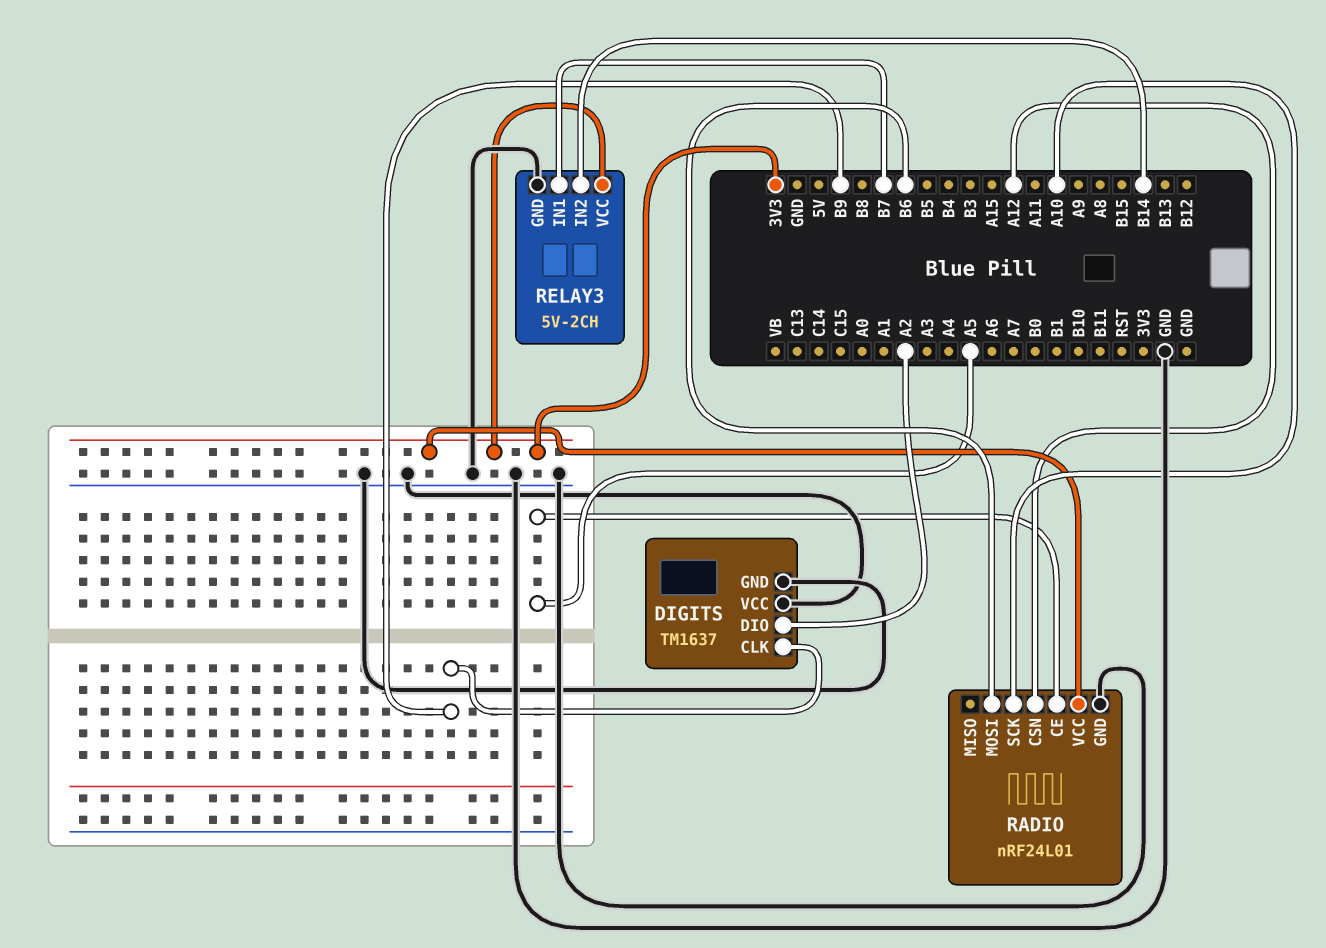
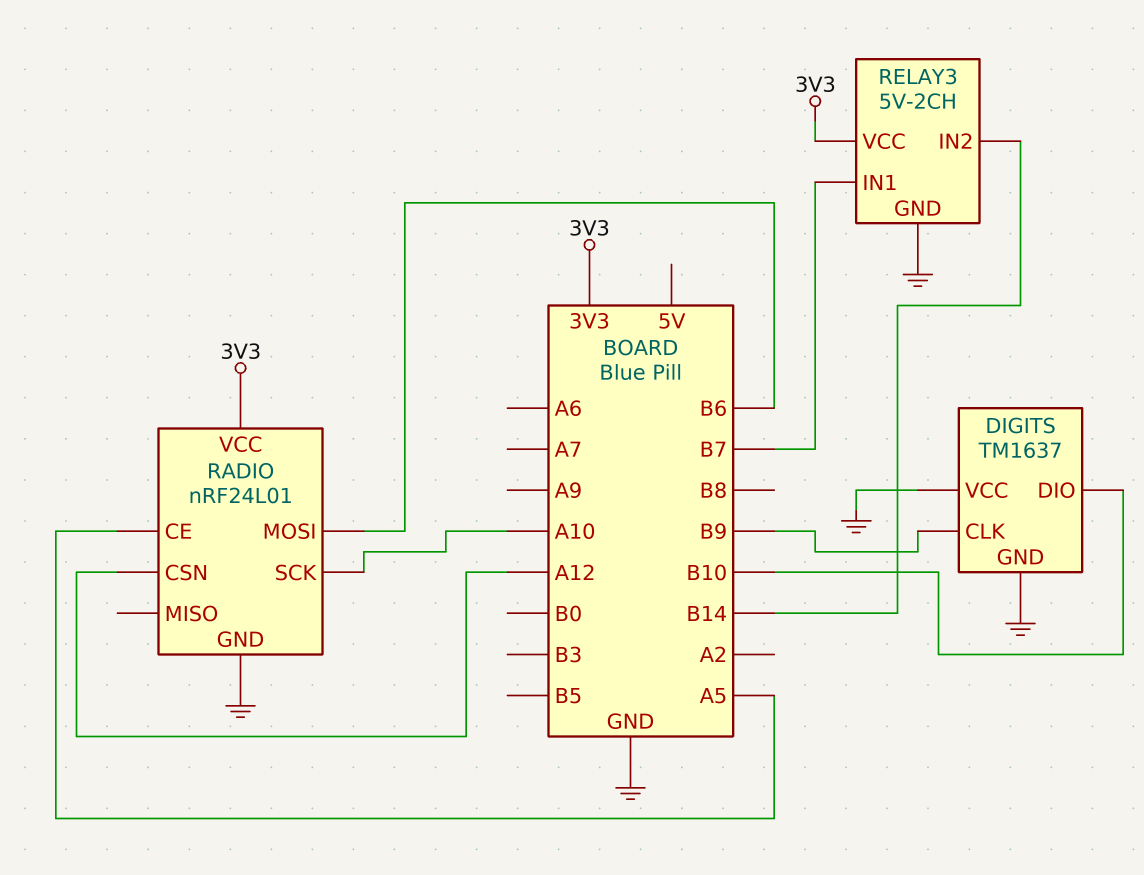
DIGITS pin DIO: A2 -> B10

